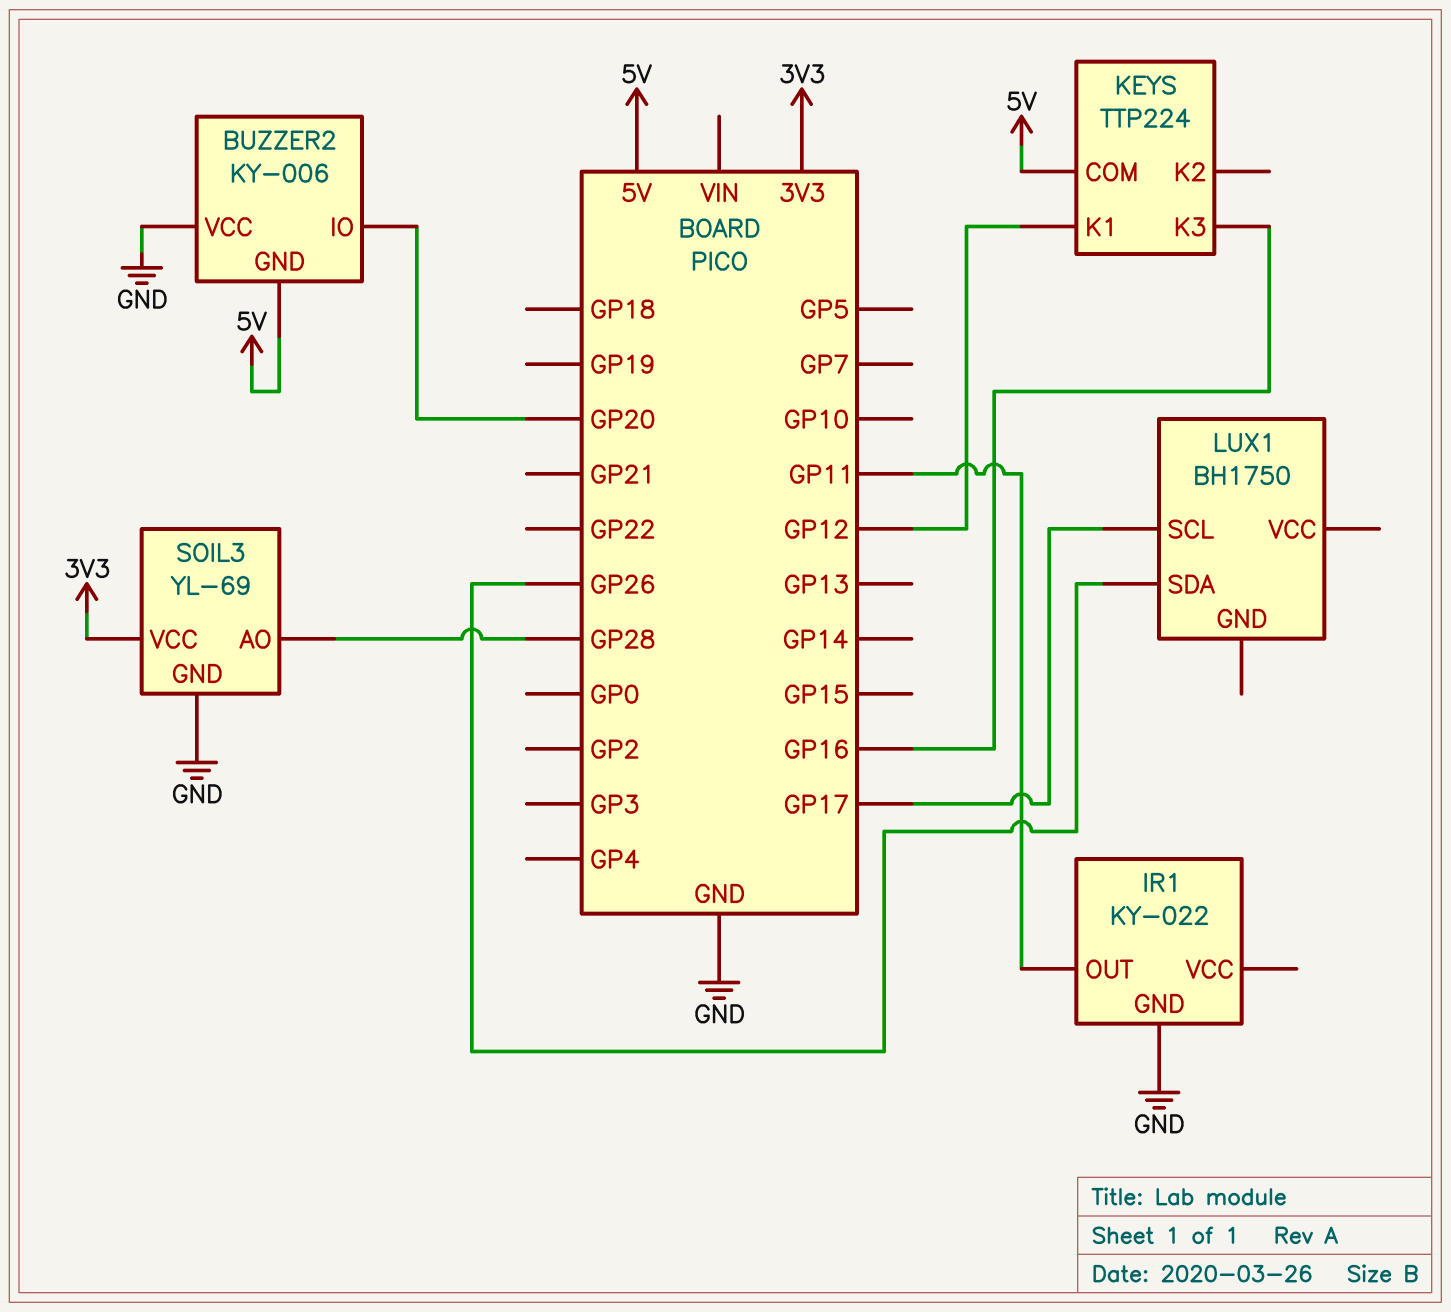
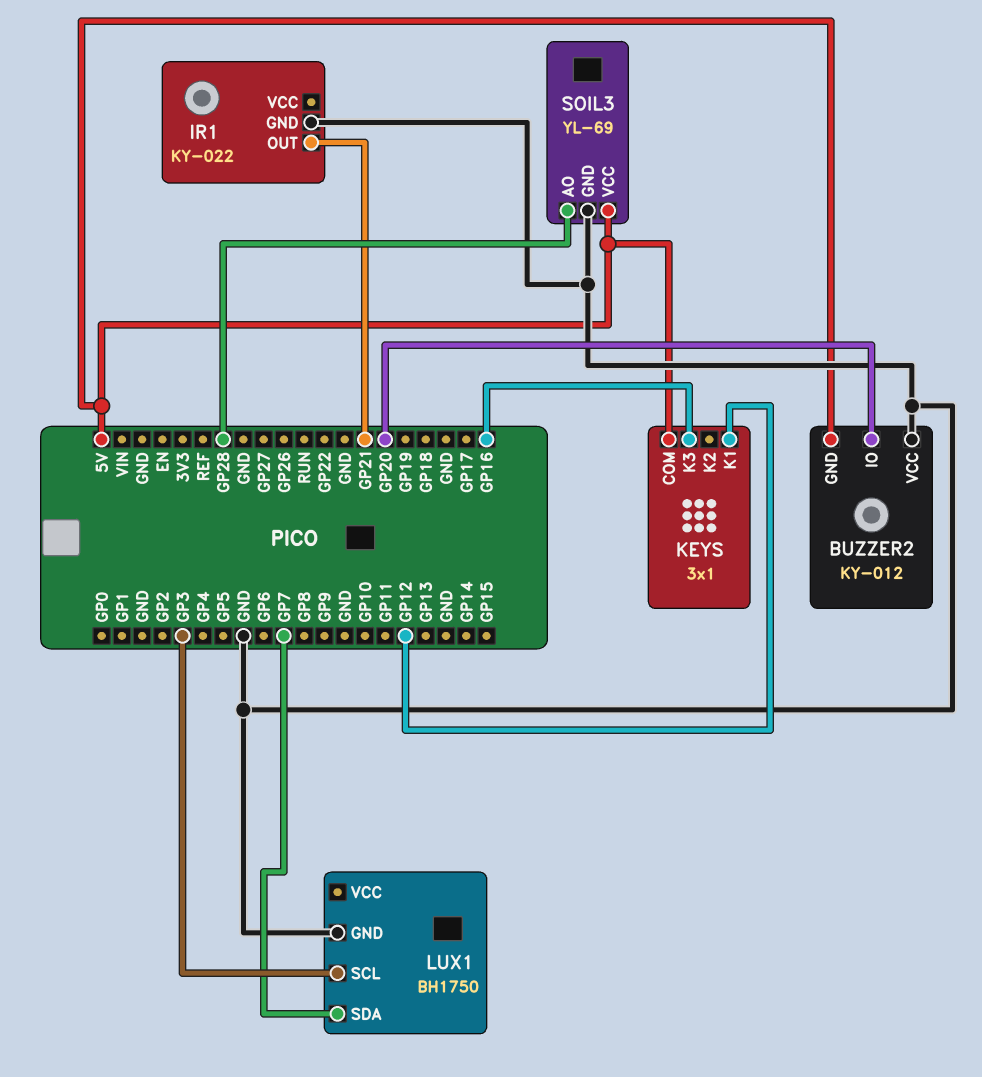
BUZZER2: KY-006 -> KY-012
IR1 pin OUT: GP11 -> GP21
KEYS: TTP224 -> 3x1
LUX1 pin GND: none -> GND
LUX1 pin SCL: GP17 -> GP3
LUX1 pin SDA: GP26 -> GP7
SOIL3 pin VCC: 3V3 -> 5V

